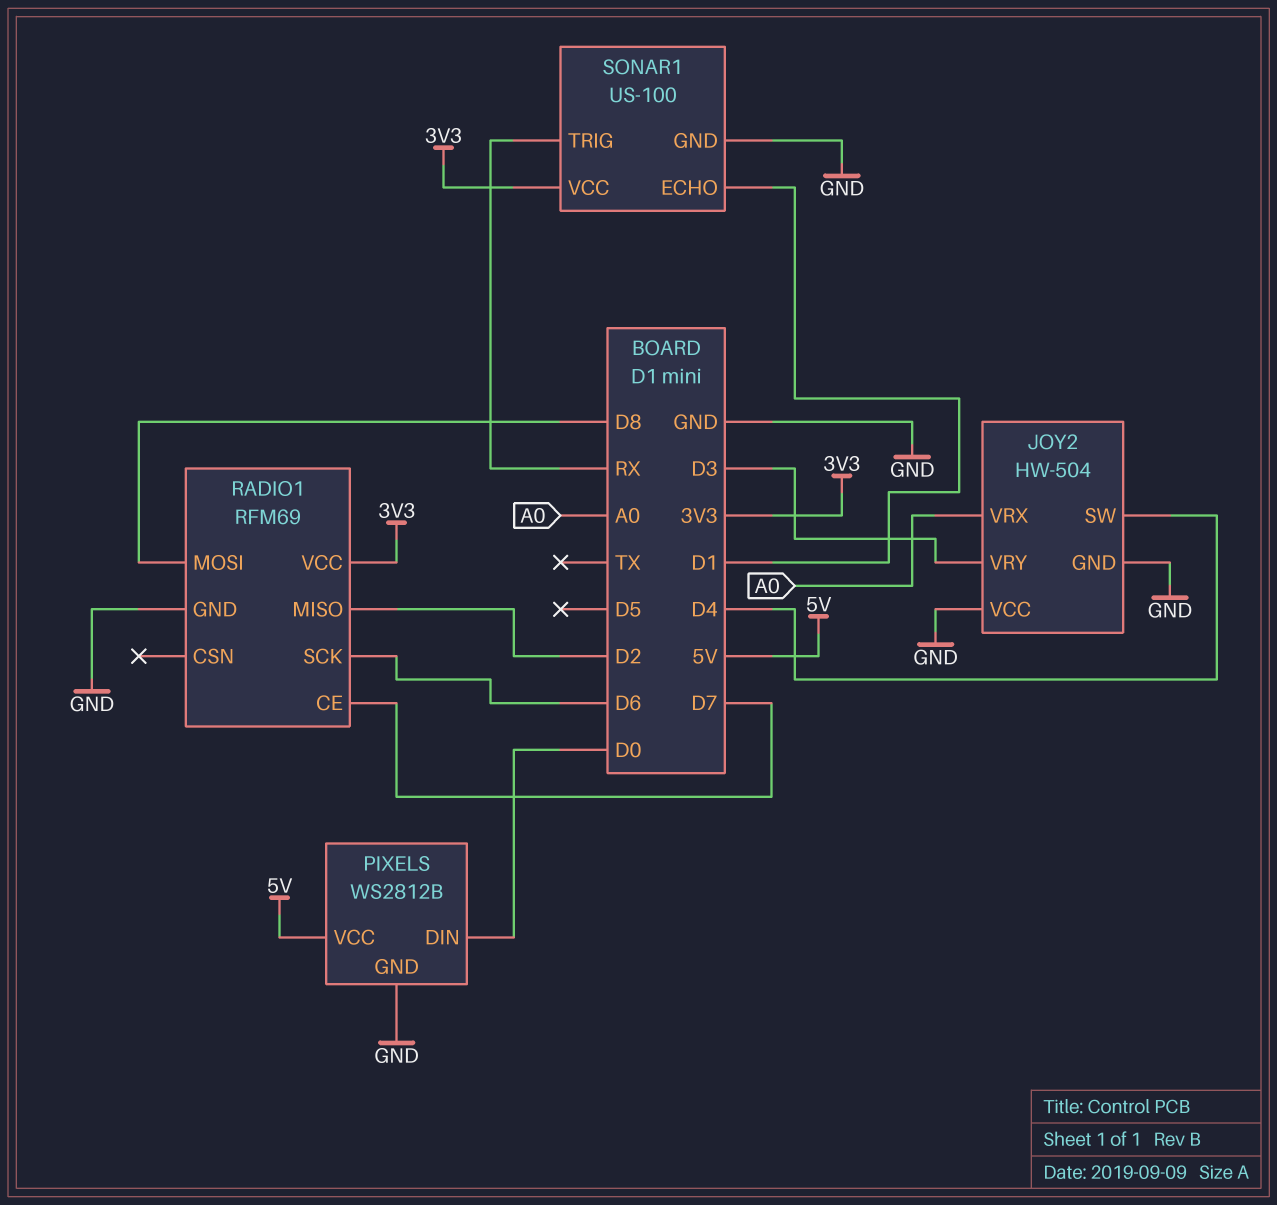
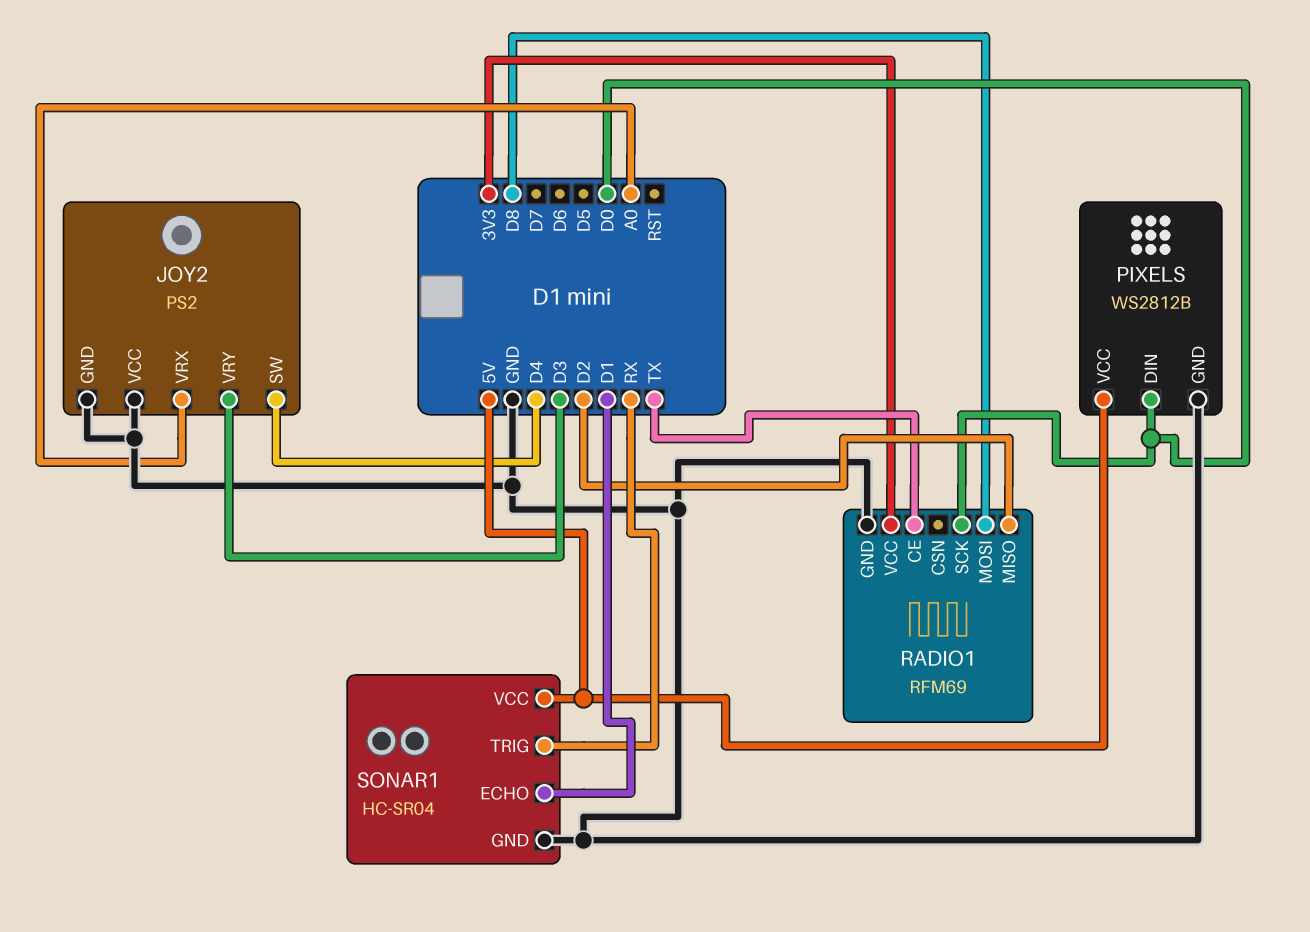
JOY2: HW-504 -> PS2
RADIO1 pin CE: D7 -> TX
RADIO1 pin SCK: D6 -> D0
SONAR1: US-100 -> HC-SR04
SONAR1 pin VCC: 3V3 -> 5V

